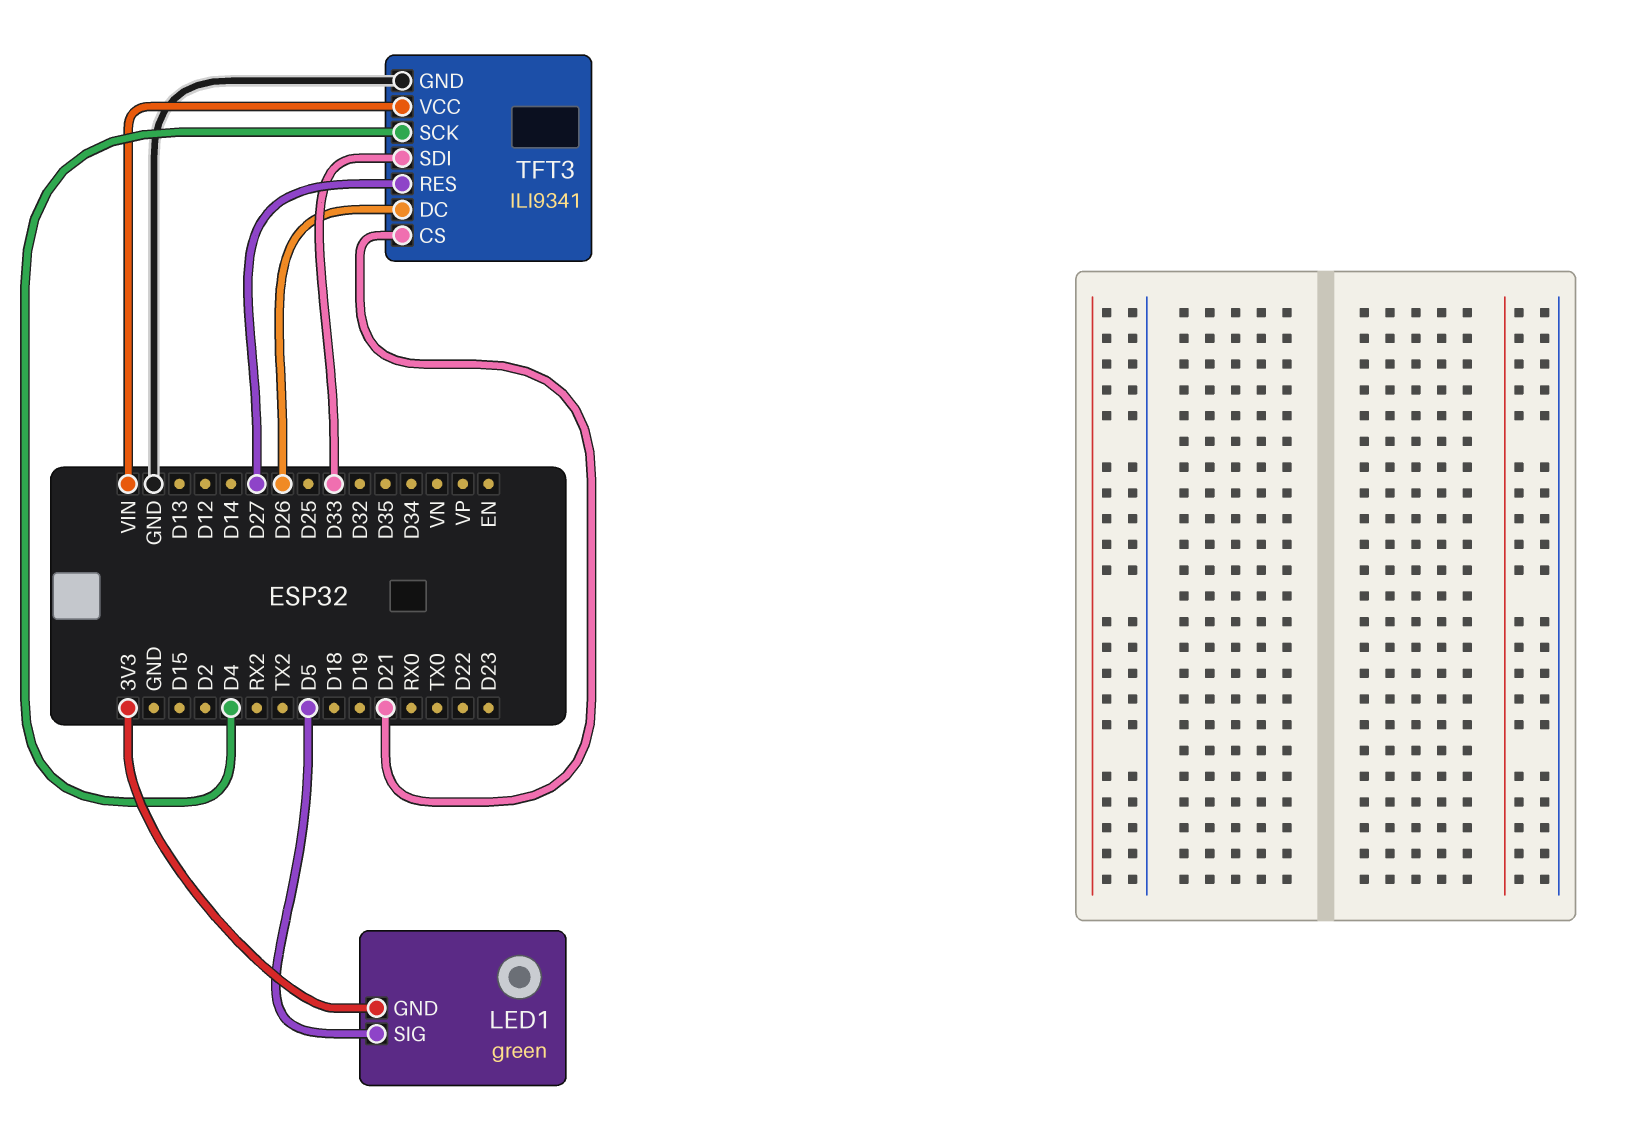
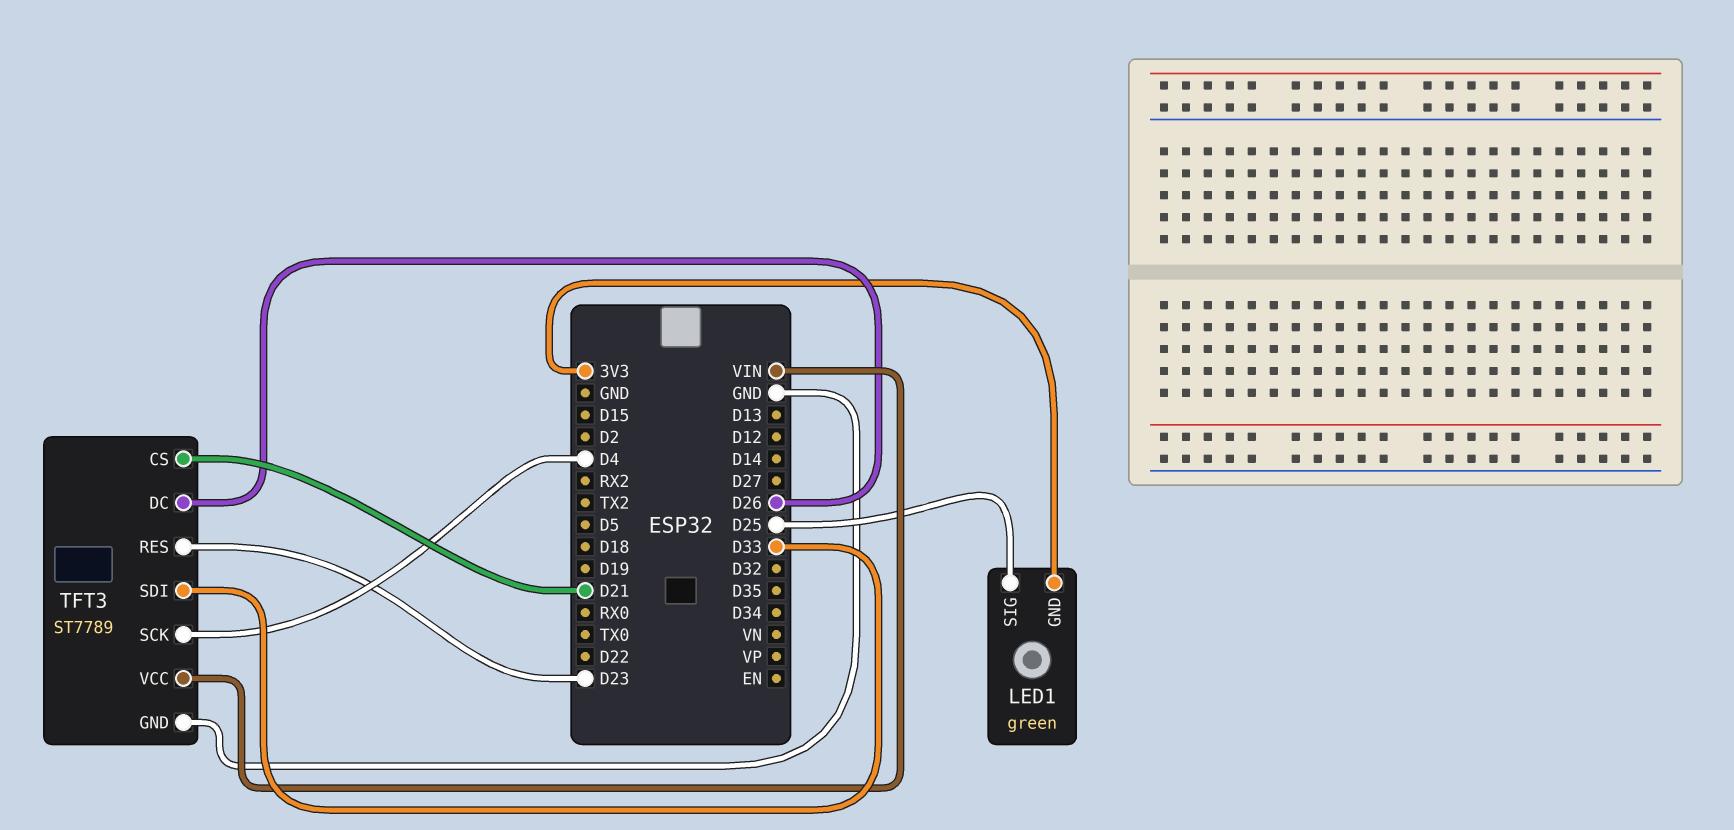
LED1 pin SIG: D5 -> D25
TFT3: ILI9341 -> ST7789
TFT3 pin RES: D27 -> D23

